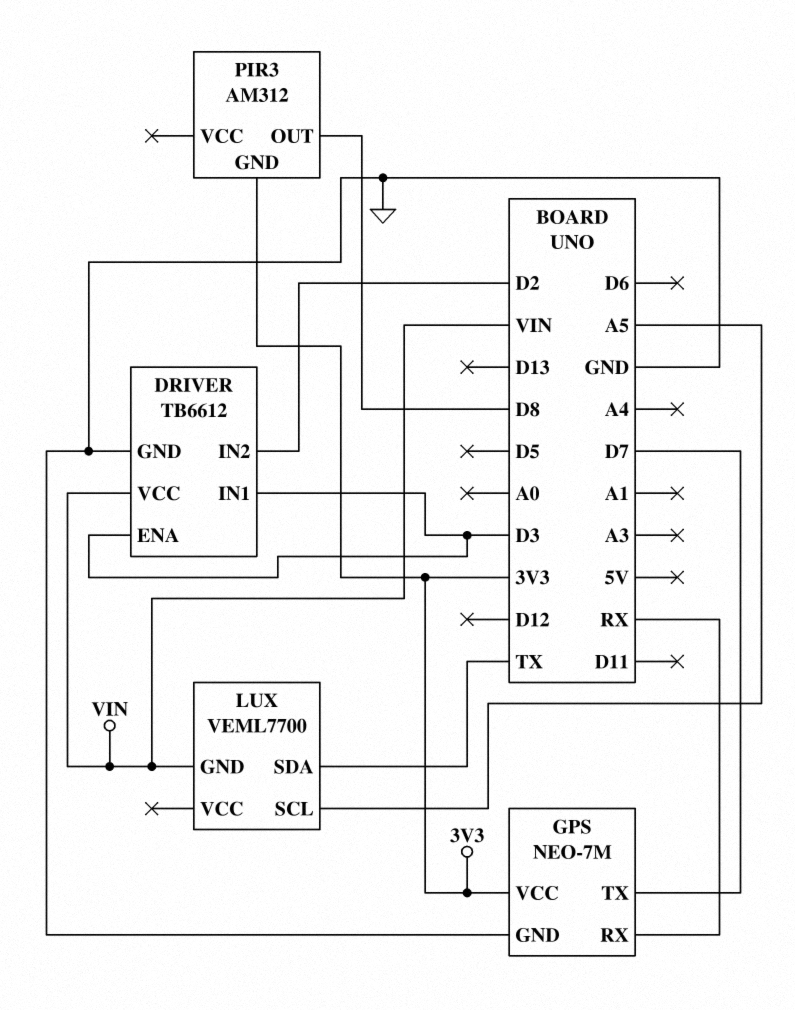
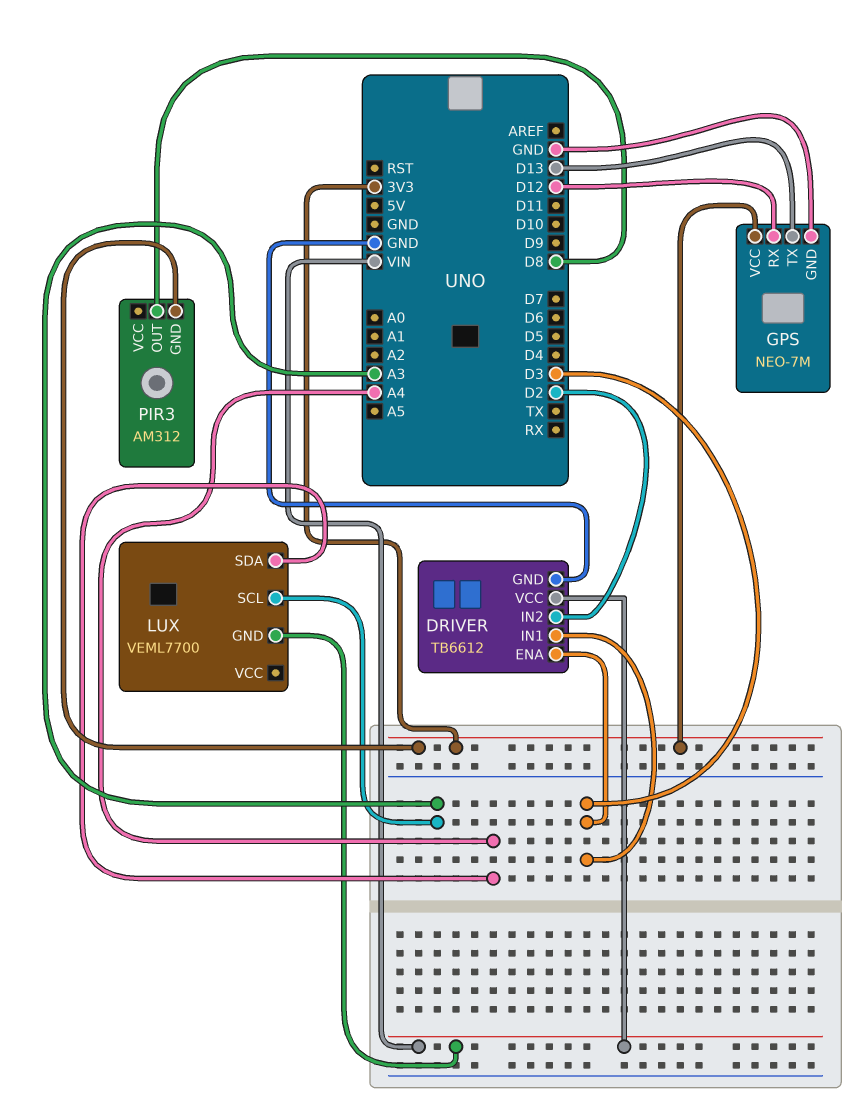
GPS pin RX: RX -> D12
GPS pin TX: D7 -> D13
LUX pin SCL: A5 -> A3
LUX pin SDA: TX -> A4

